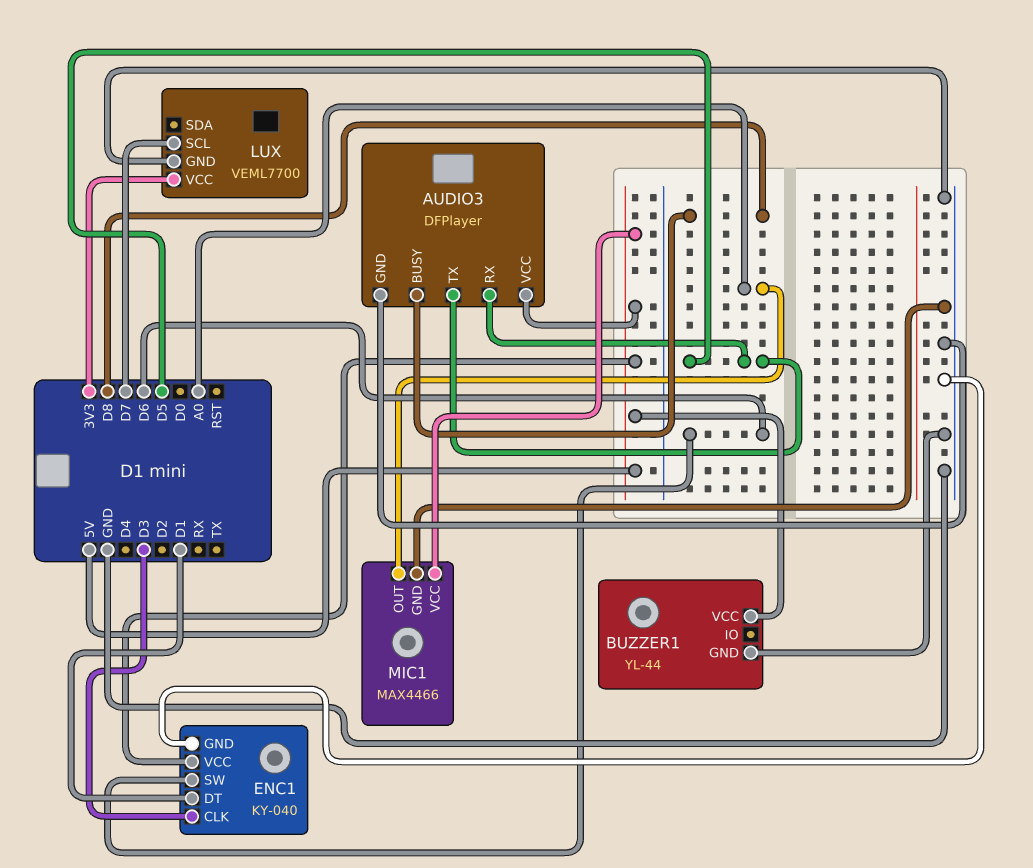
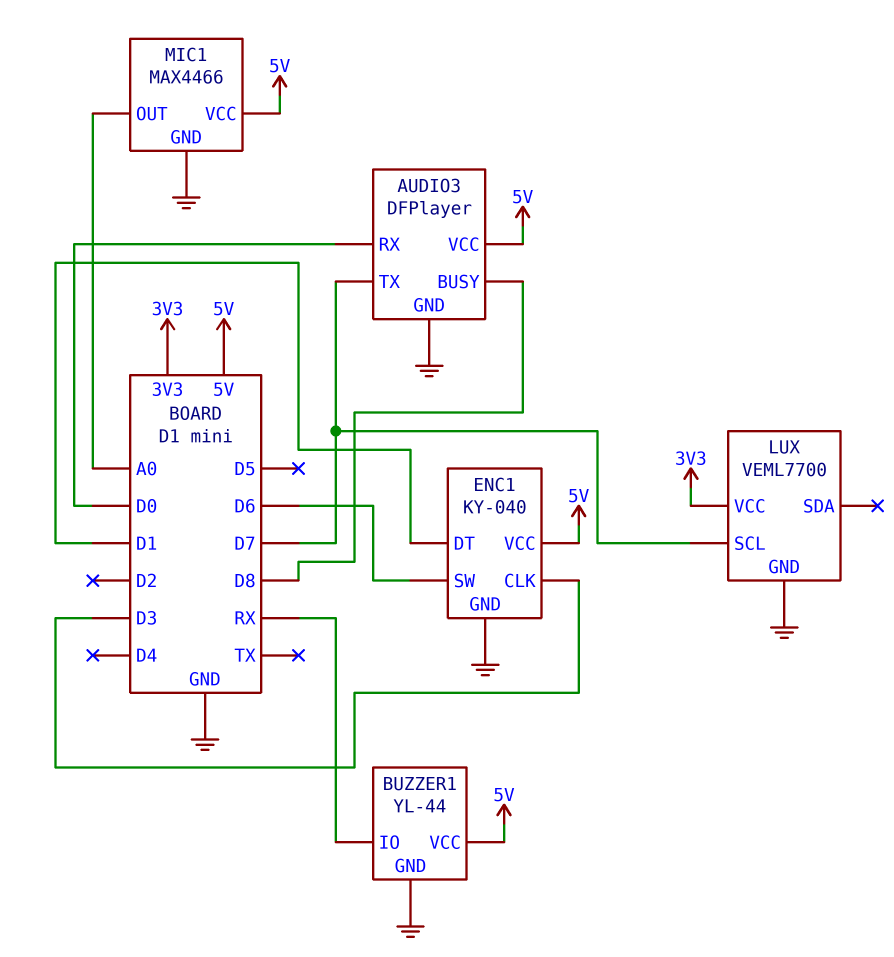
AUDIO3 pin RX: D5 -> D0
AUDIO3 pin TX: D5 -> D7
BUZZER1 pin IO: none -> RX

